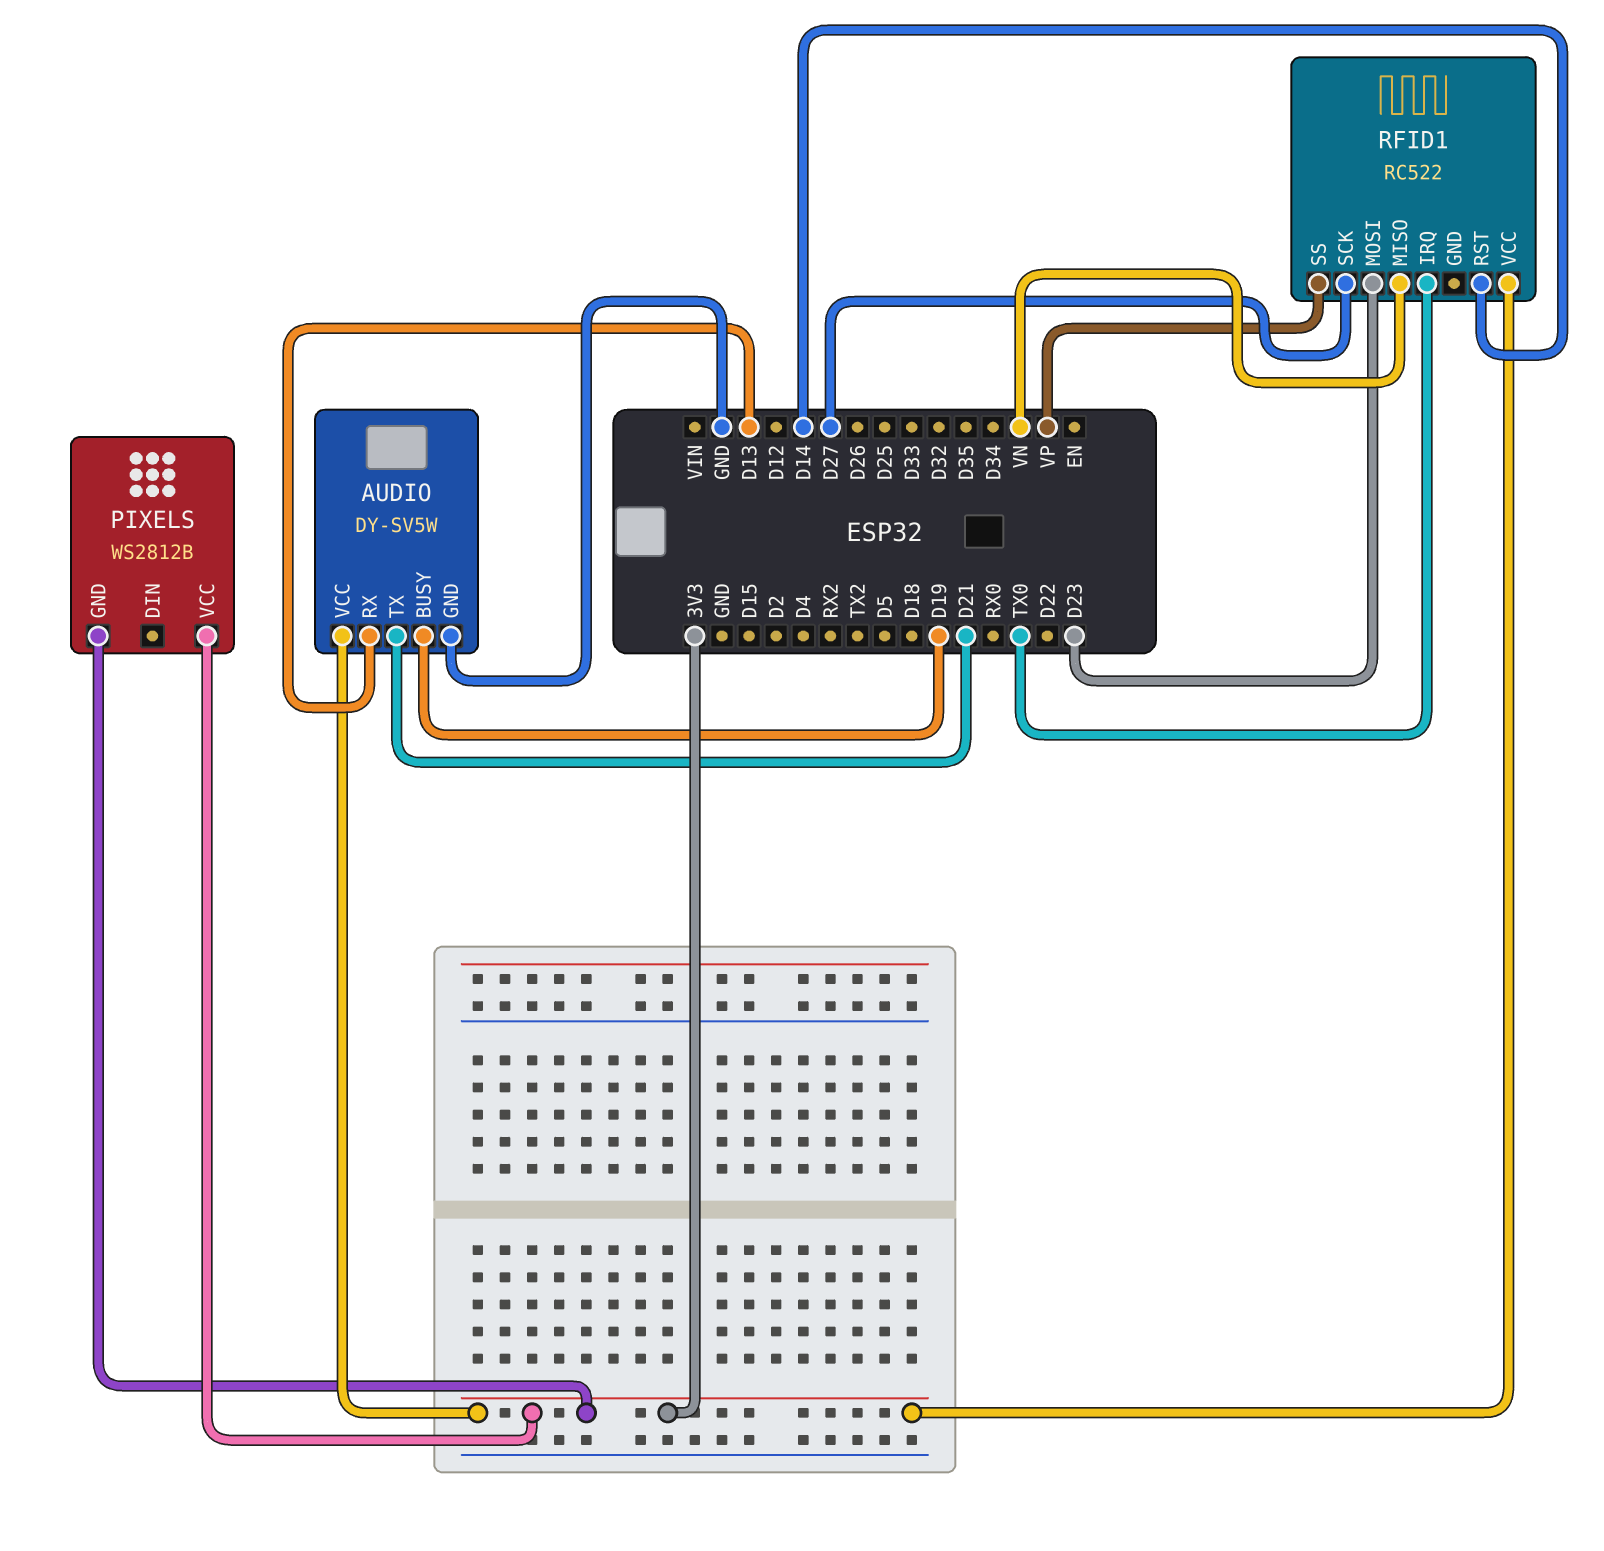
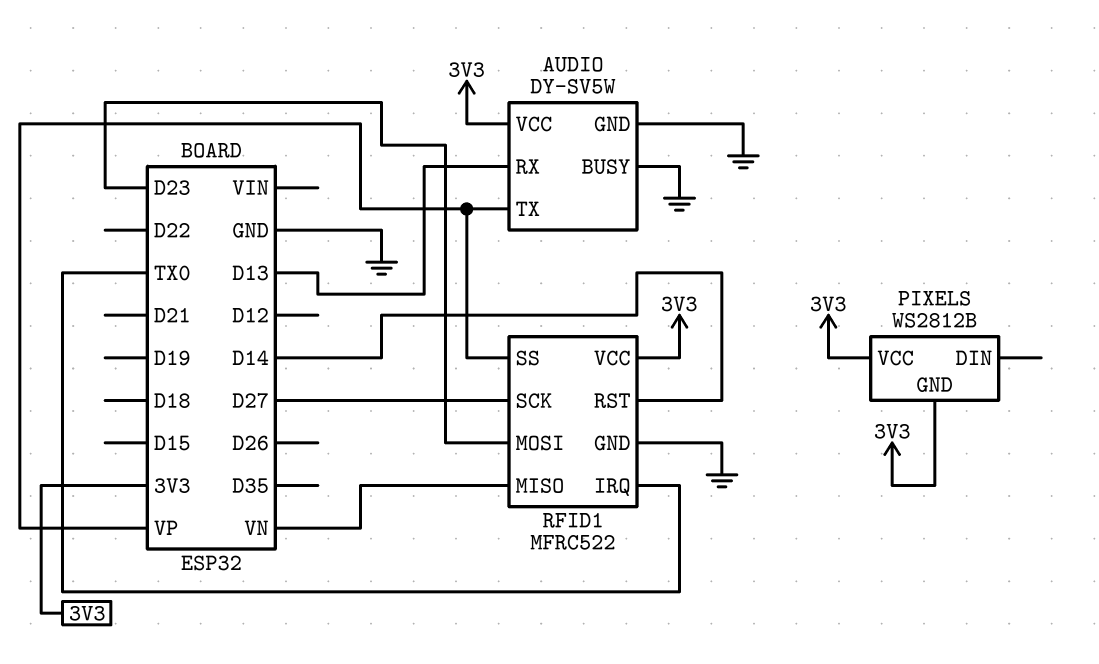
AUDIO pin BUSY: D19 -> GND
AUDIO pin TX: D21 -> VP
RFID1: RC522 -> MFRC522
RFID1 pin GND: none -> GND

